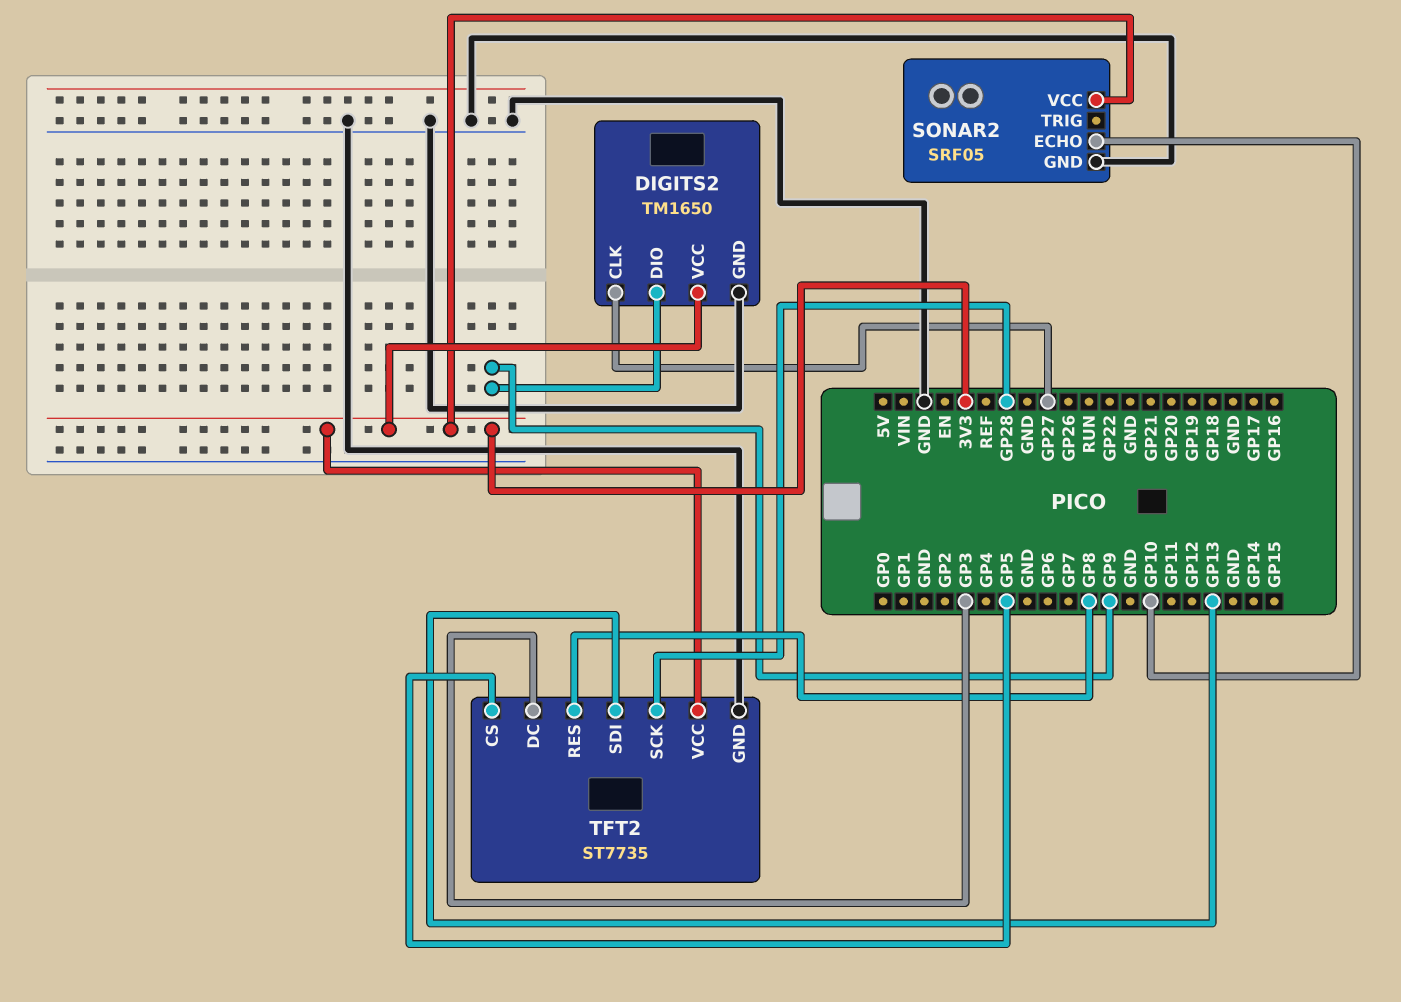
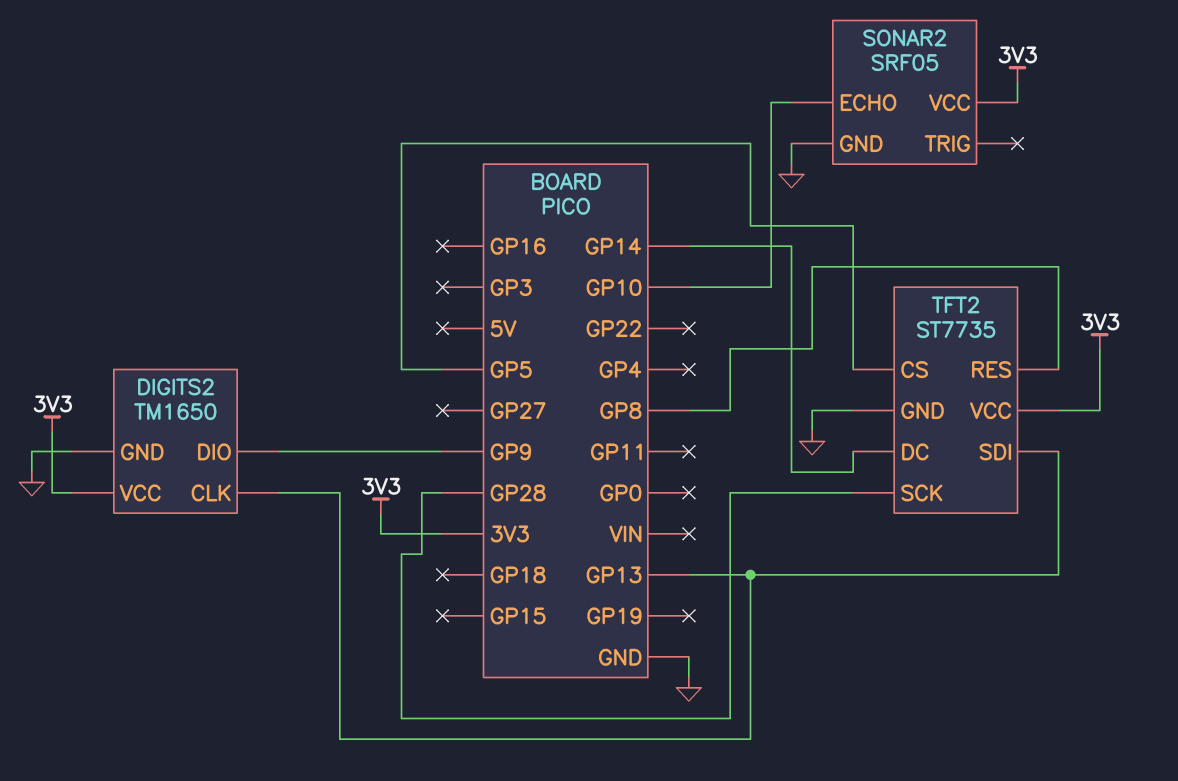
DIGITS2 pin CLK: GP27 -> GP13
TFT2 pin DC: GP3 -> GP14

